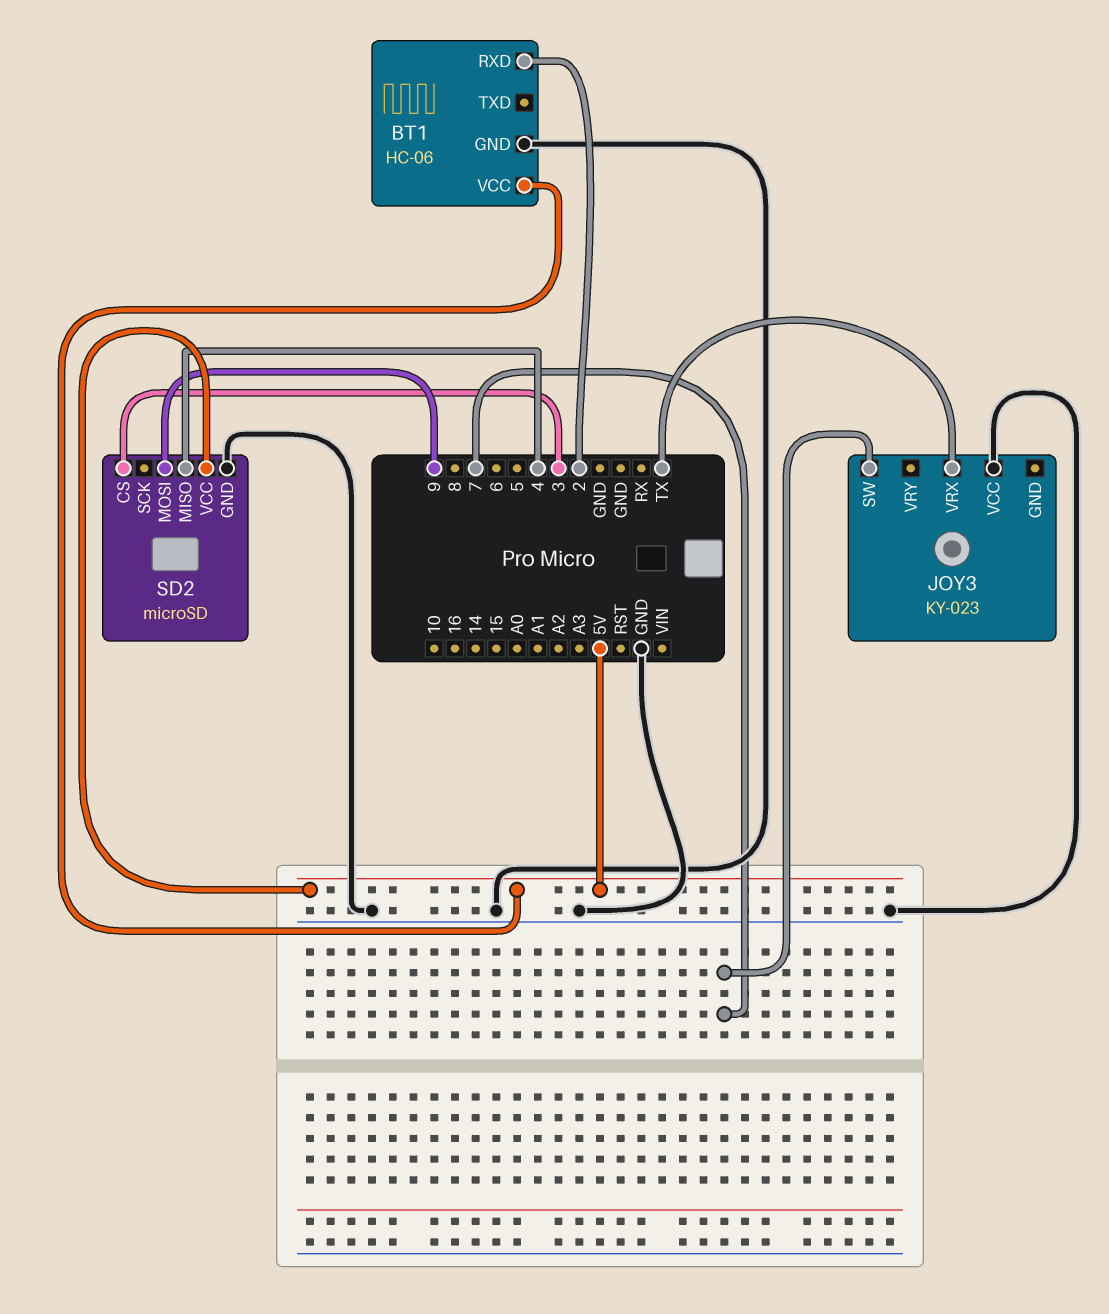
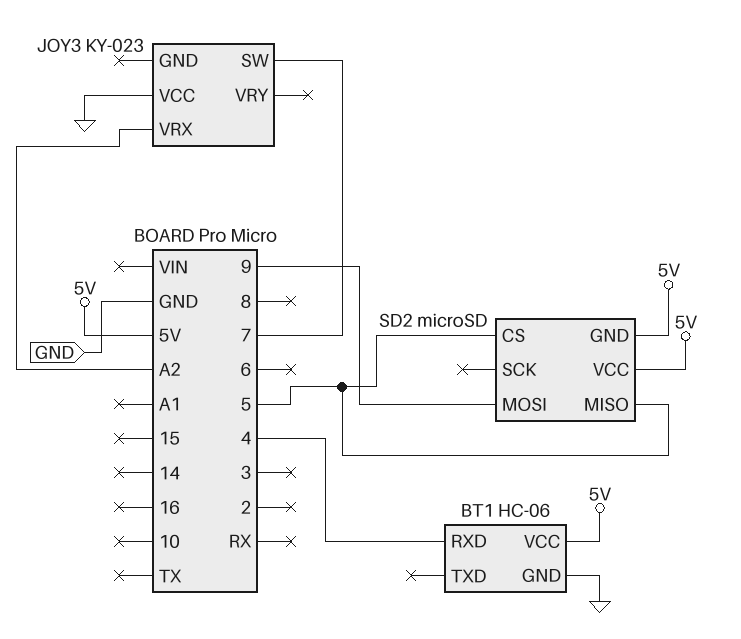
BT1 pin RXD: 2 -> 4
JOY3 pin VRX: TX -> A2
SD2 pin CS: 3 -> 5
SD2 pin GND: GND -> 5V
SD2 pin MISO: 4 -> 5

